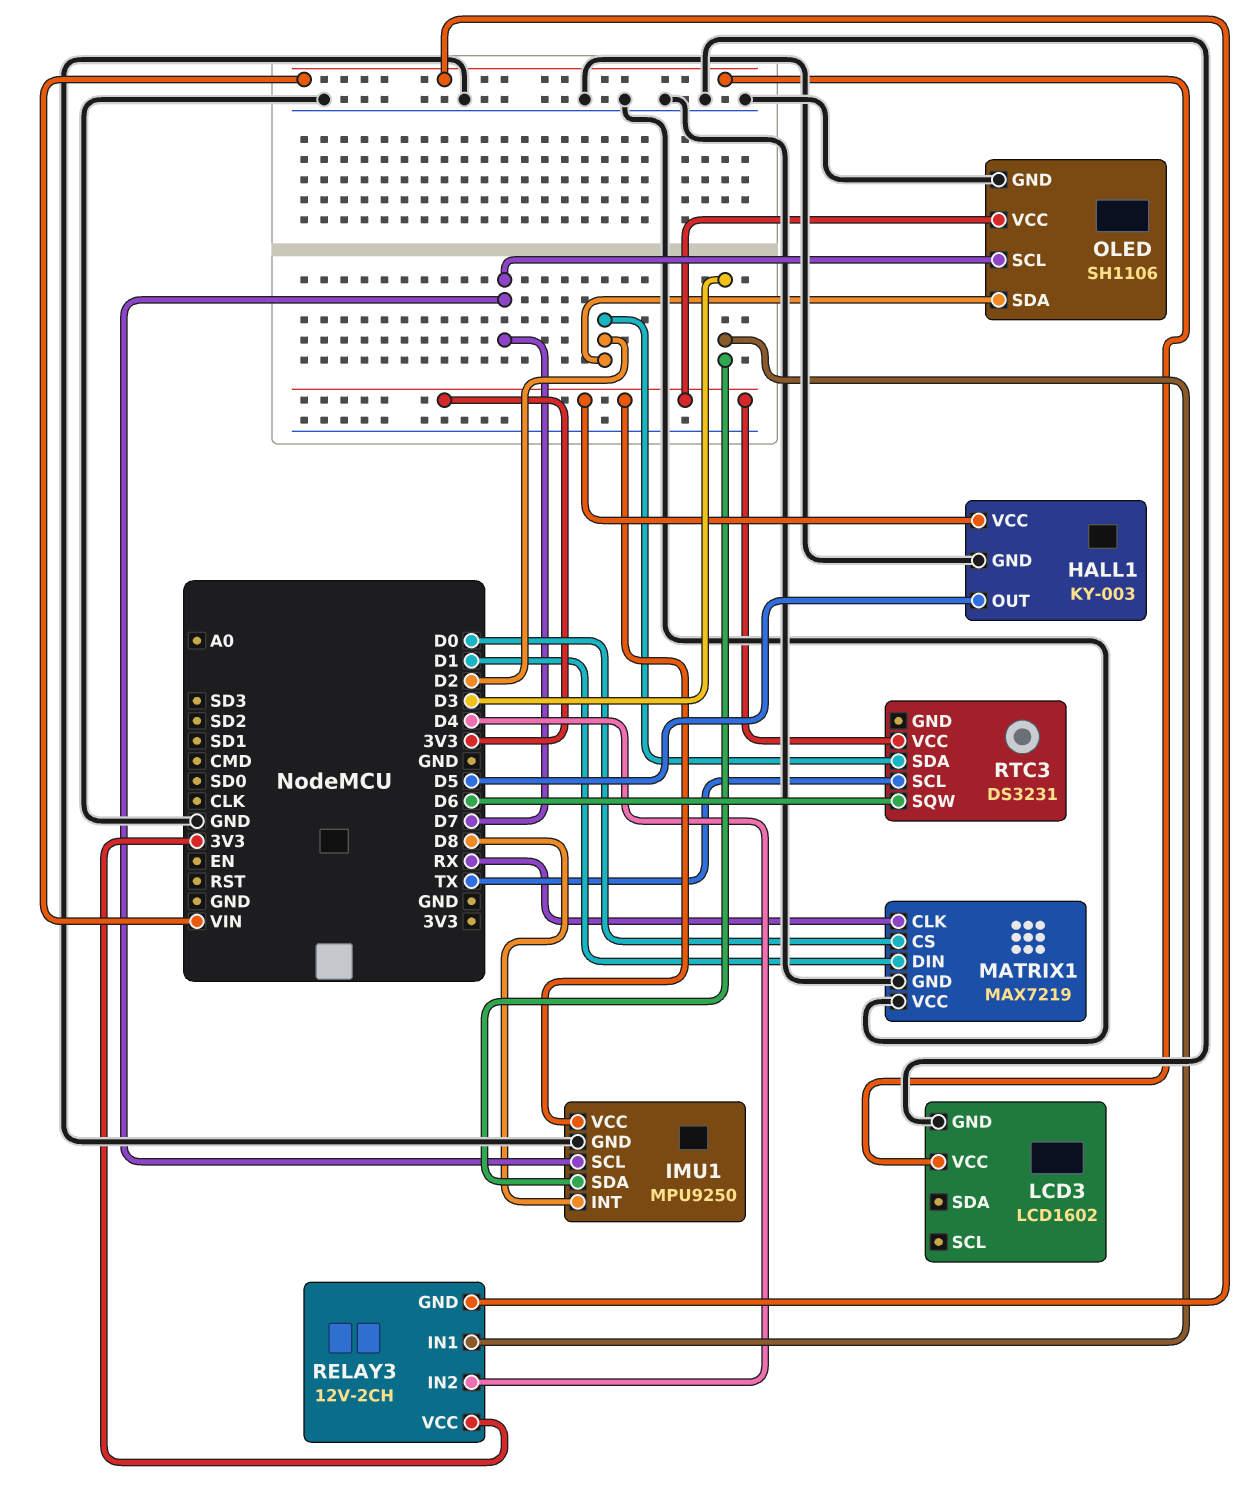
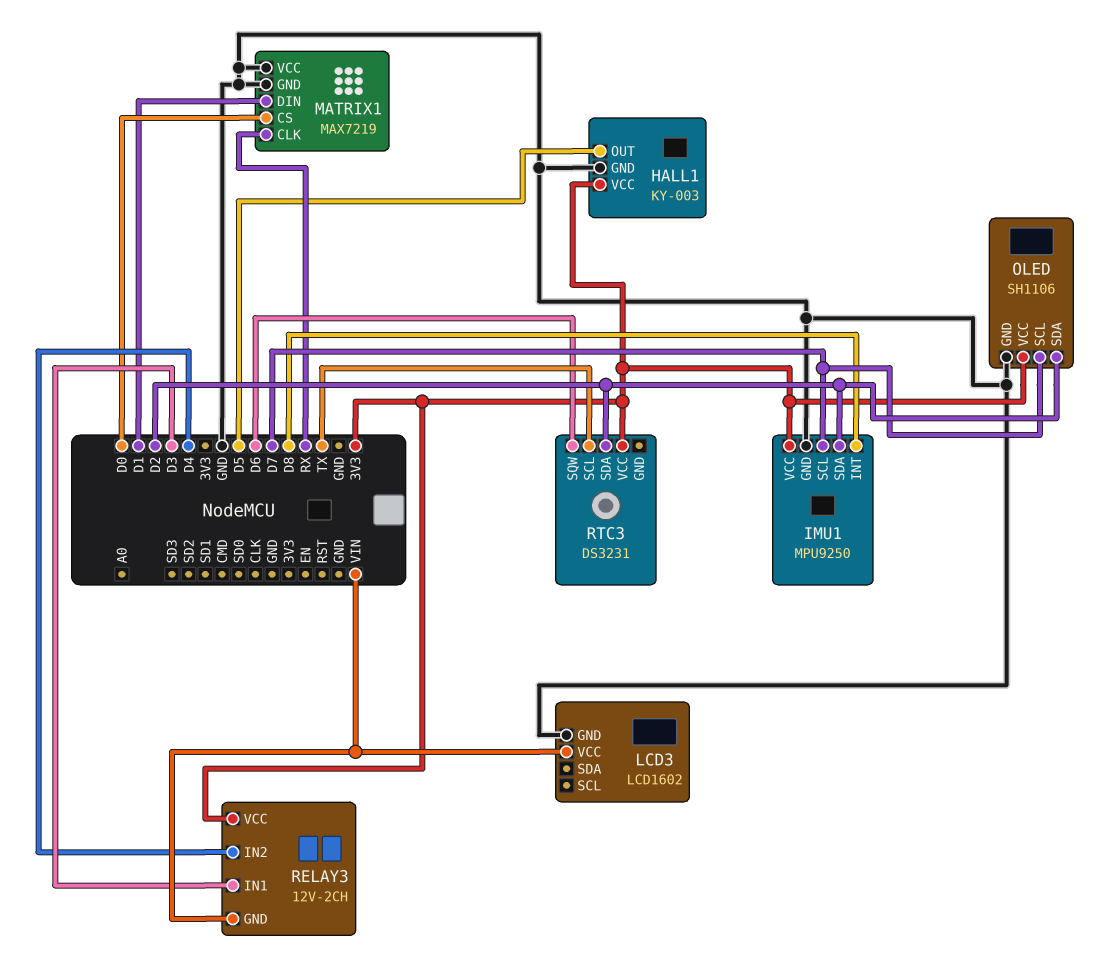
IMU1 pin SDA: D3 -> D2

